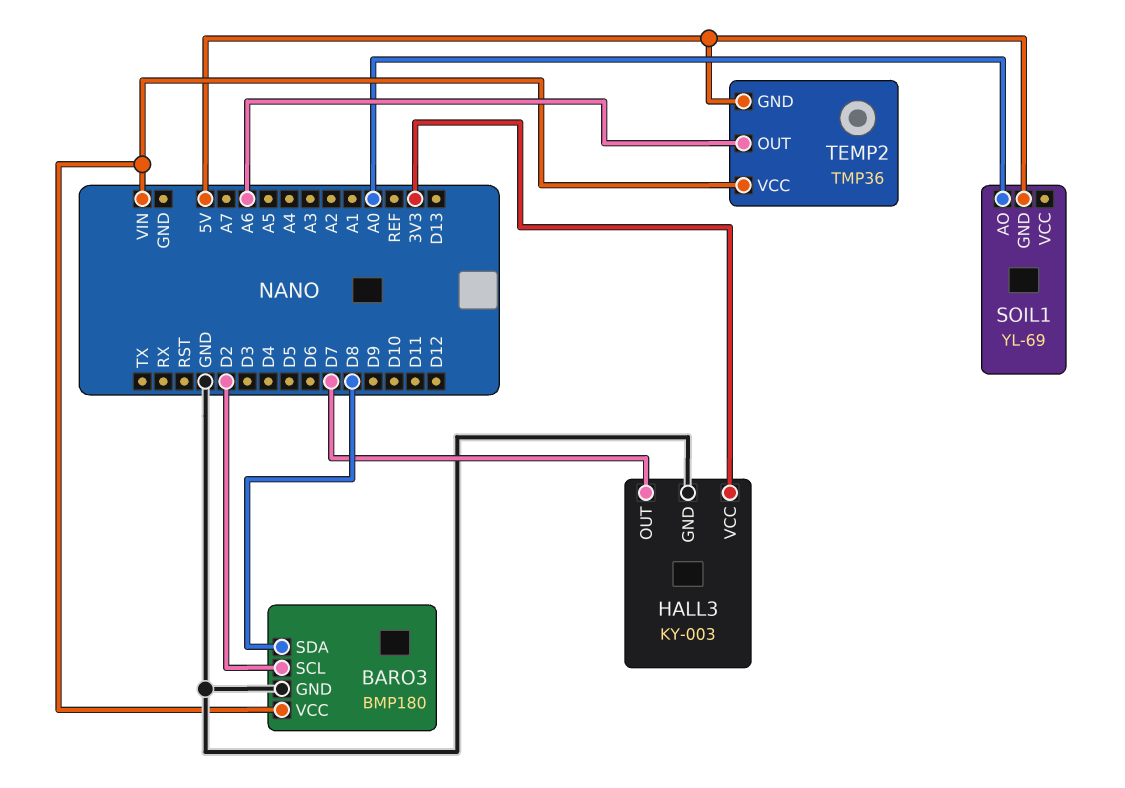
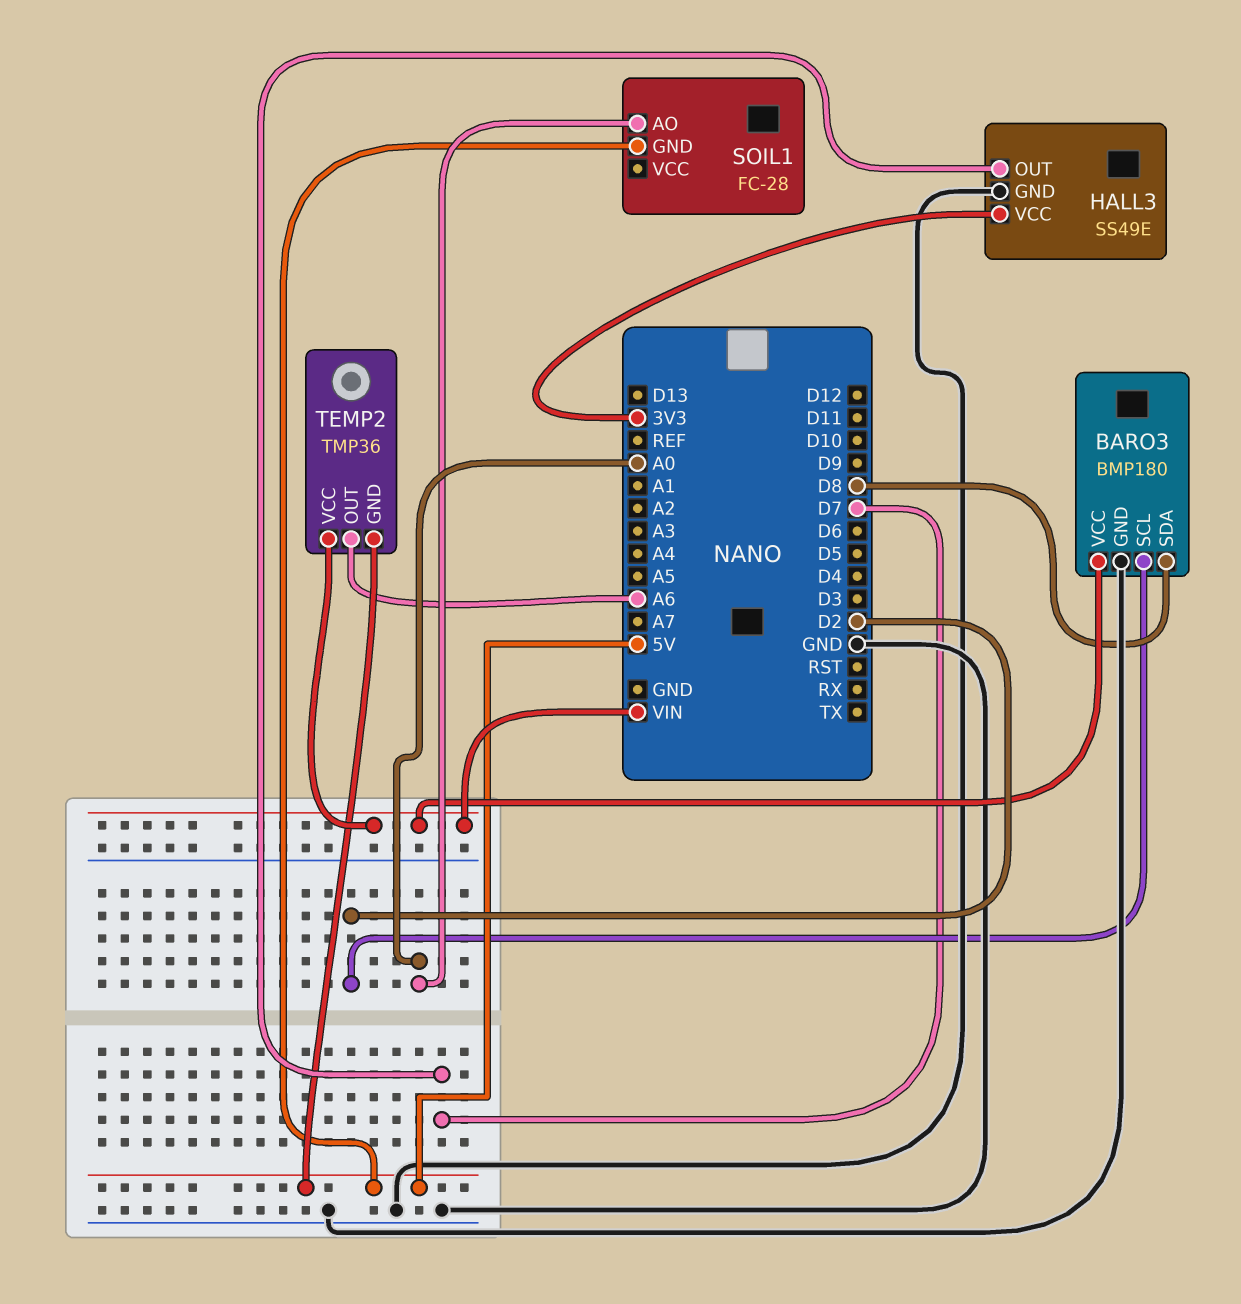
HALL3: KY-003 -> SS49E
SOIL1: YL-69 -> FC-28

